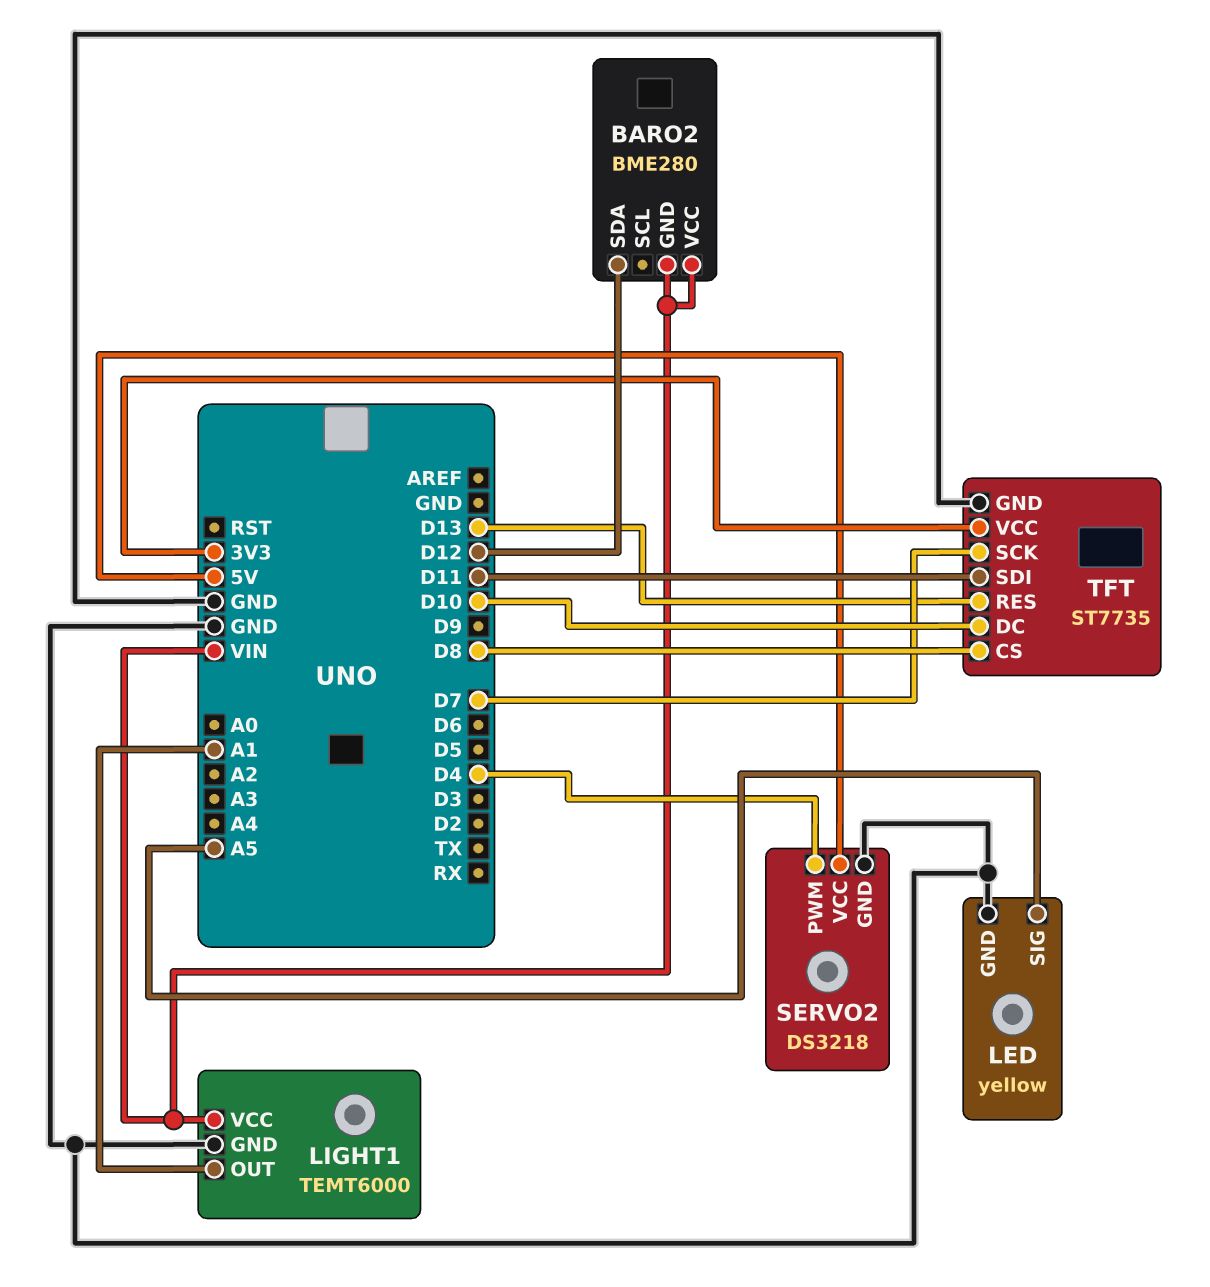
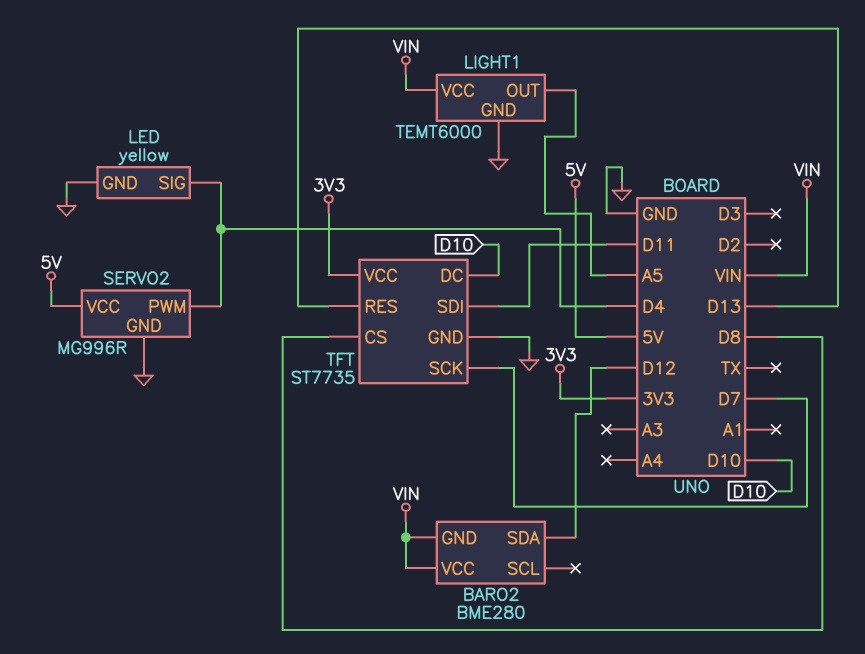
LED pin SIG: A5 -> D4
LIGHT1 pin OUT: A1 -> A5
SERVO2: DS3218 -> MG996R

